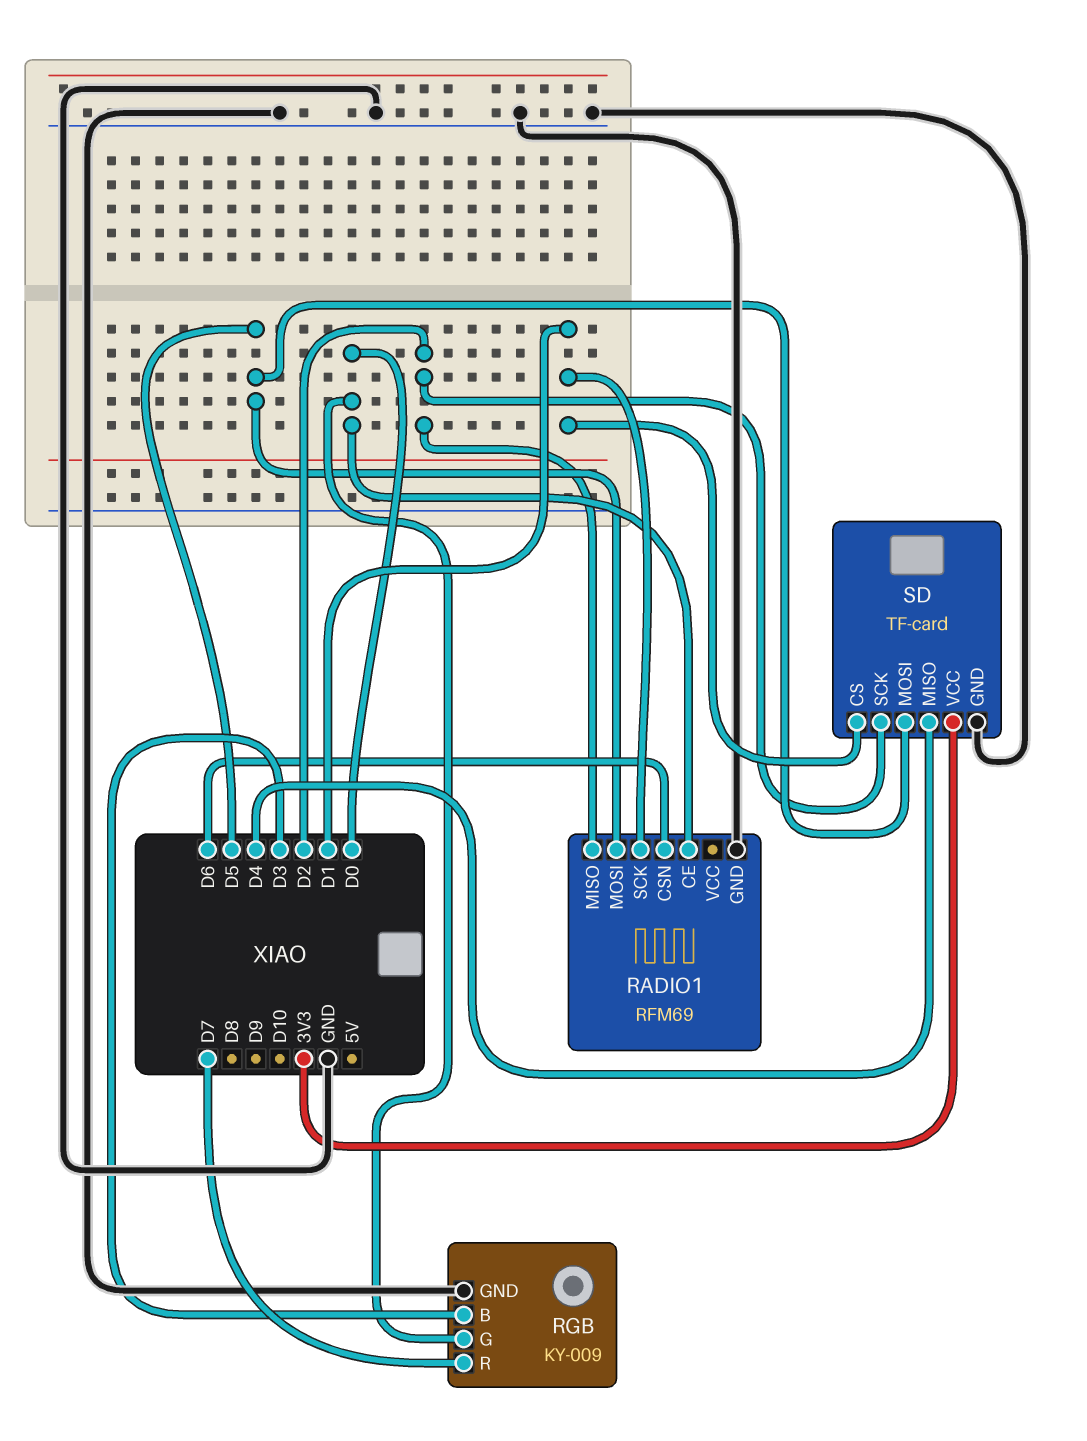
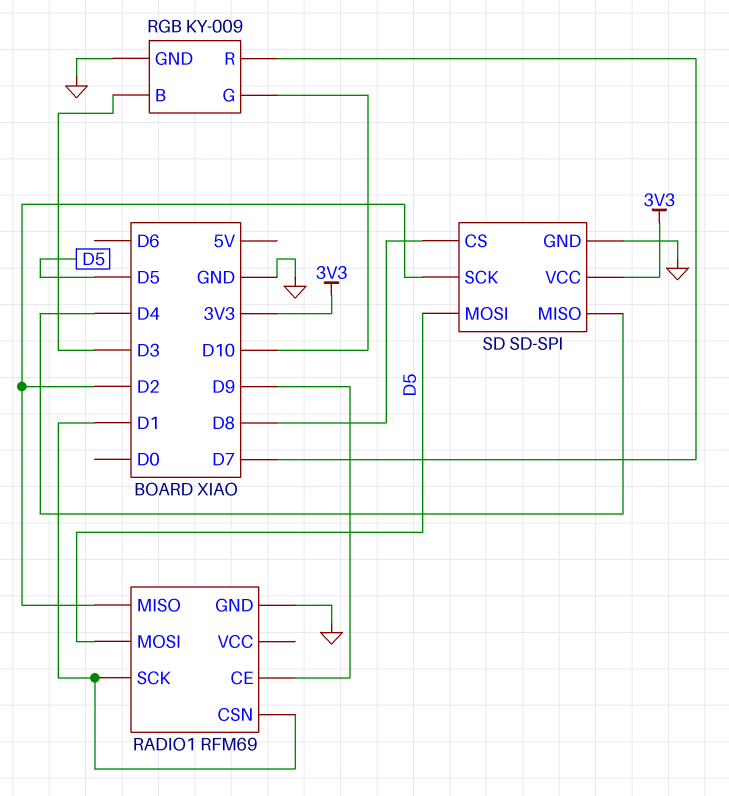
RADIO1 pin CE: D0 -> D9
RADIO1 pin CSN: D6 -> D1
RGB pin G: D0 -> D10
SD: TF-card -> SD-SPI
SD pin CS: D1 -> D8

